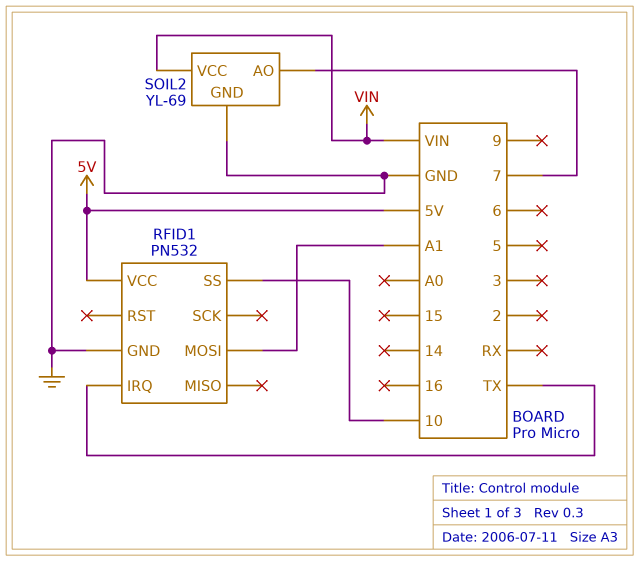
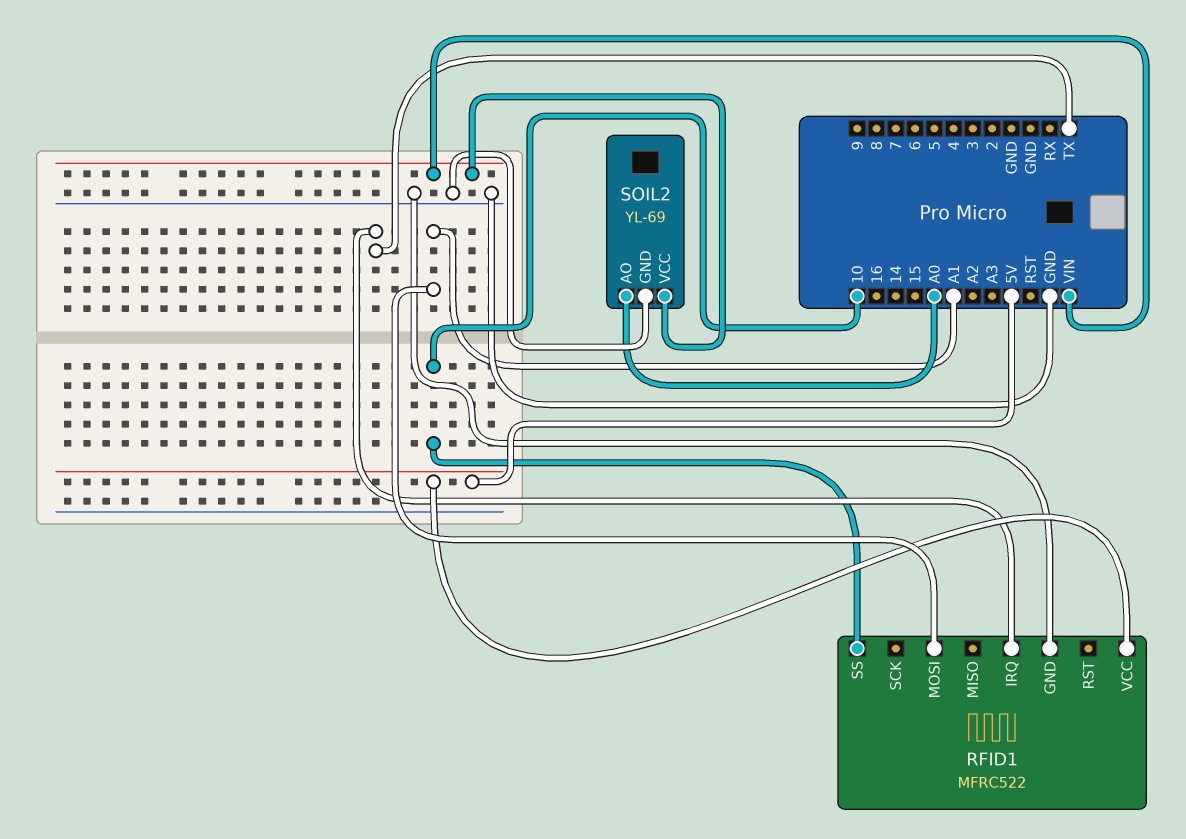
RFID1: PN532 -> MFRC522
SOIL2 pin AO: 7 -> A0

